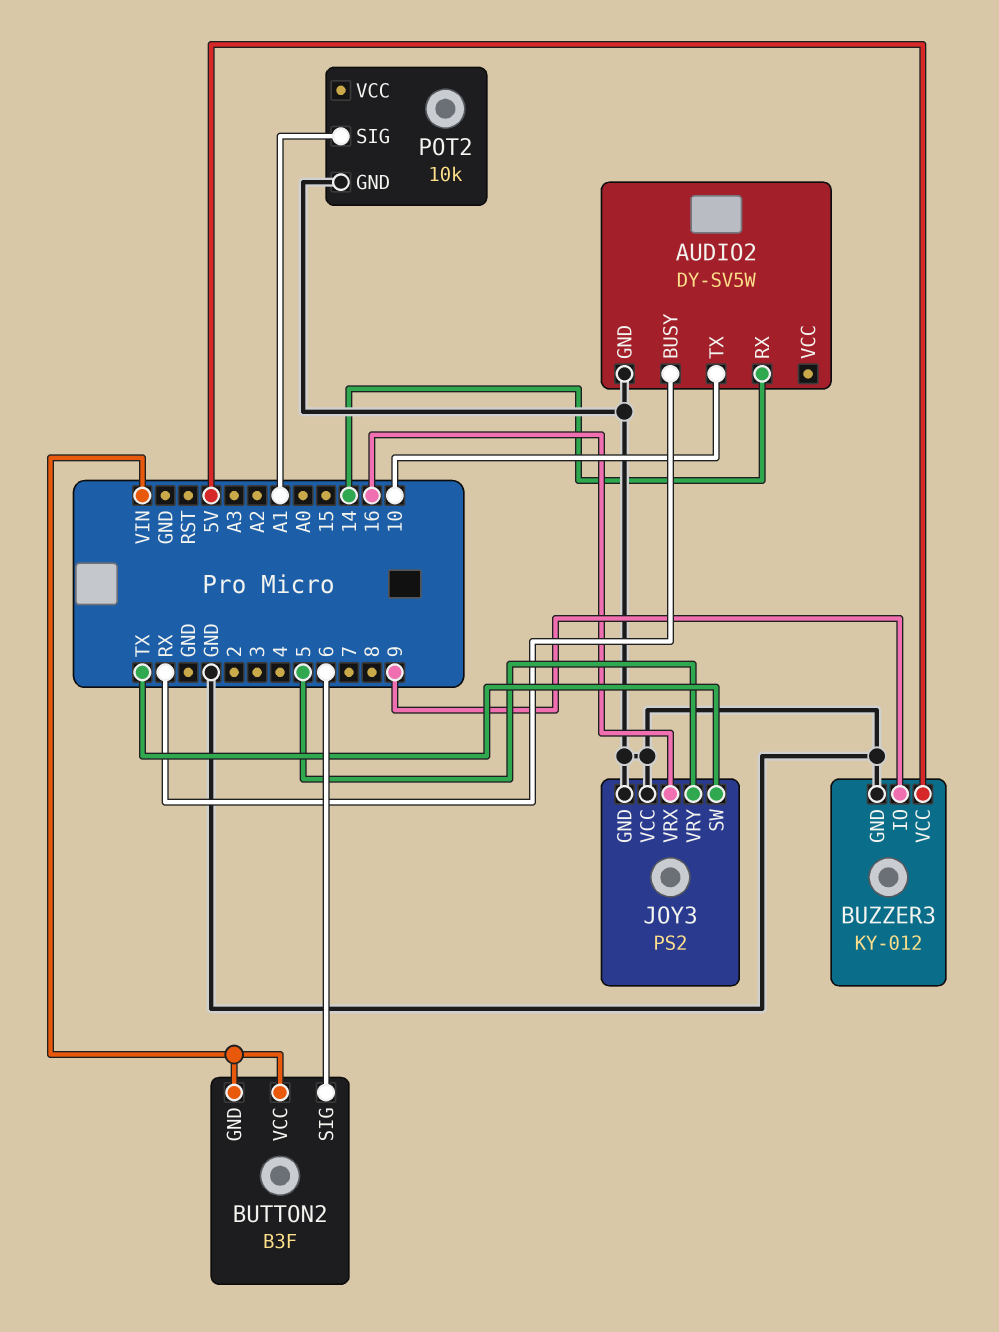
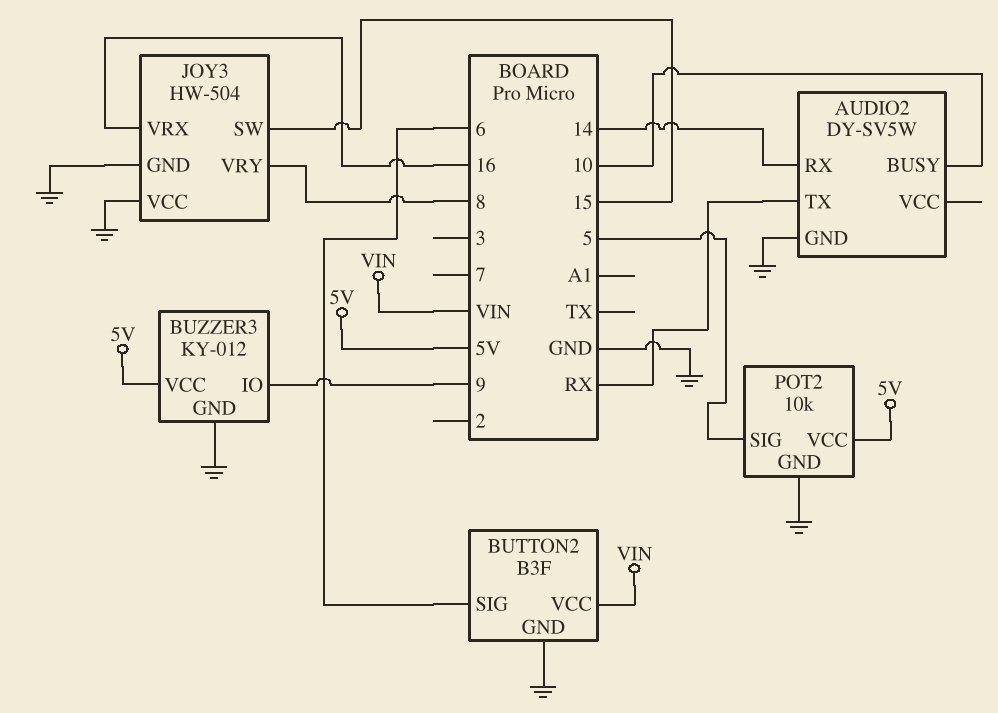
AUDIO2 pin BUSY: RX -> 10
AUDIO2 pin TX: 10 -> RX
BUTTON2 pin GND: VIN -> GND
JOY3: PS2 -> HW-504
JOY3 pin SW: TX -> 15
JOY3 pin VRY: 5 -> 8
POT2 pin SIG: A1 -> 5
POT2 pin VCC: none -> 5V

